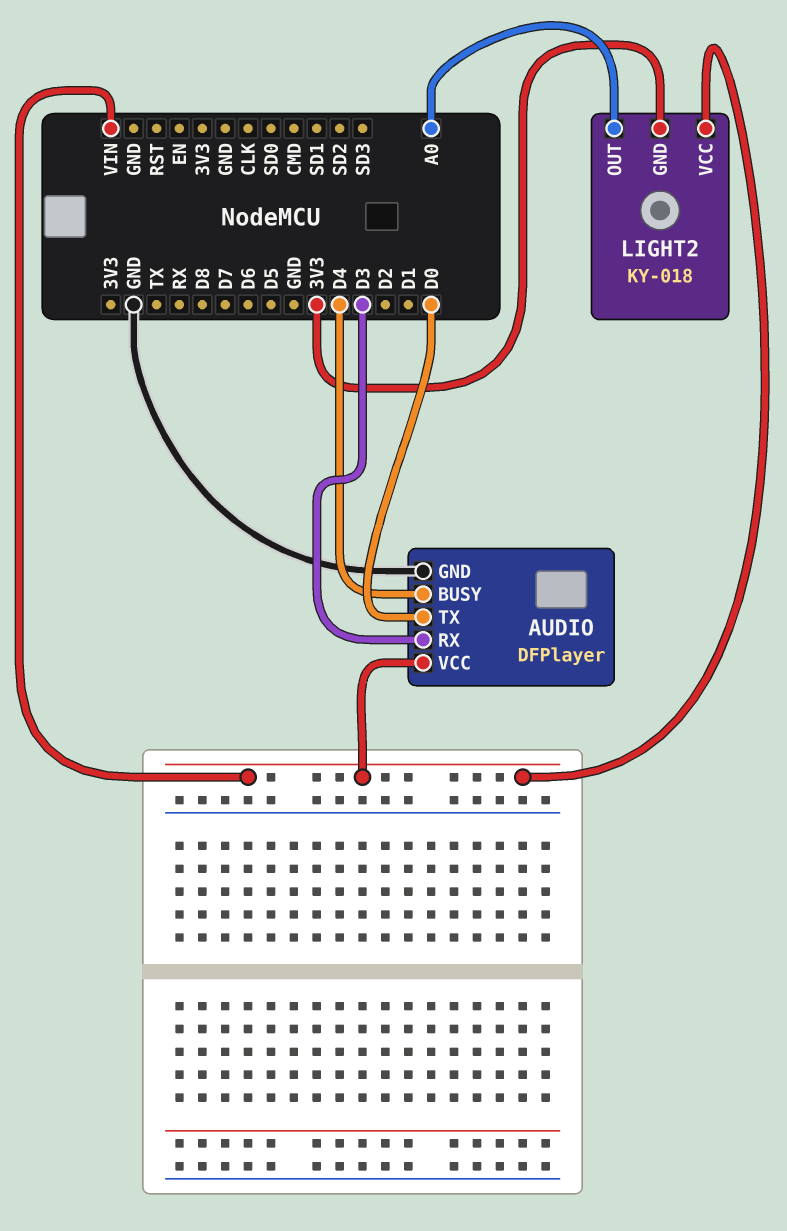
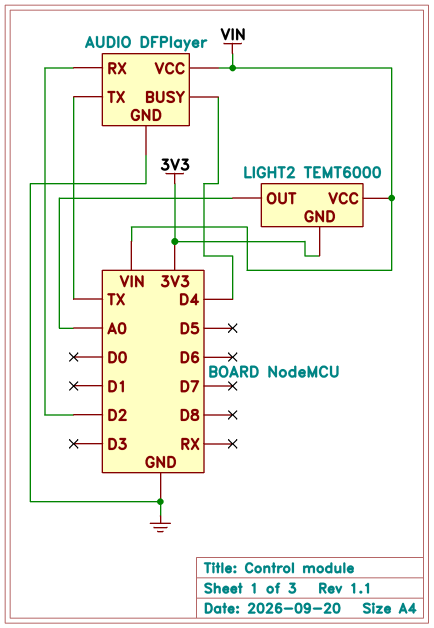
AUDIO pin RX: D3 -> D2
AUDIO pin TX: D0 -> TX
LIGHT2: KY-018 -> TEMT6000

